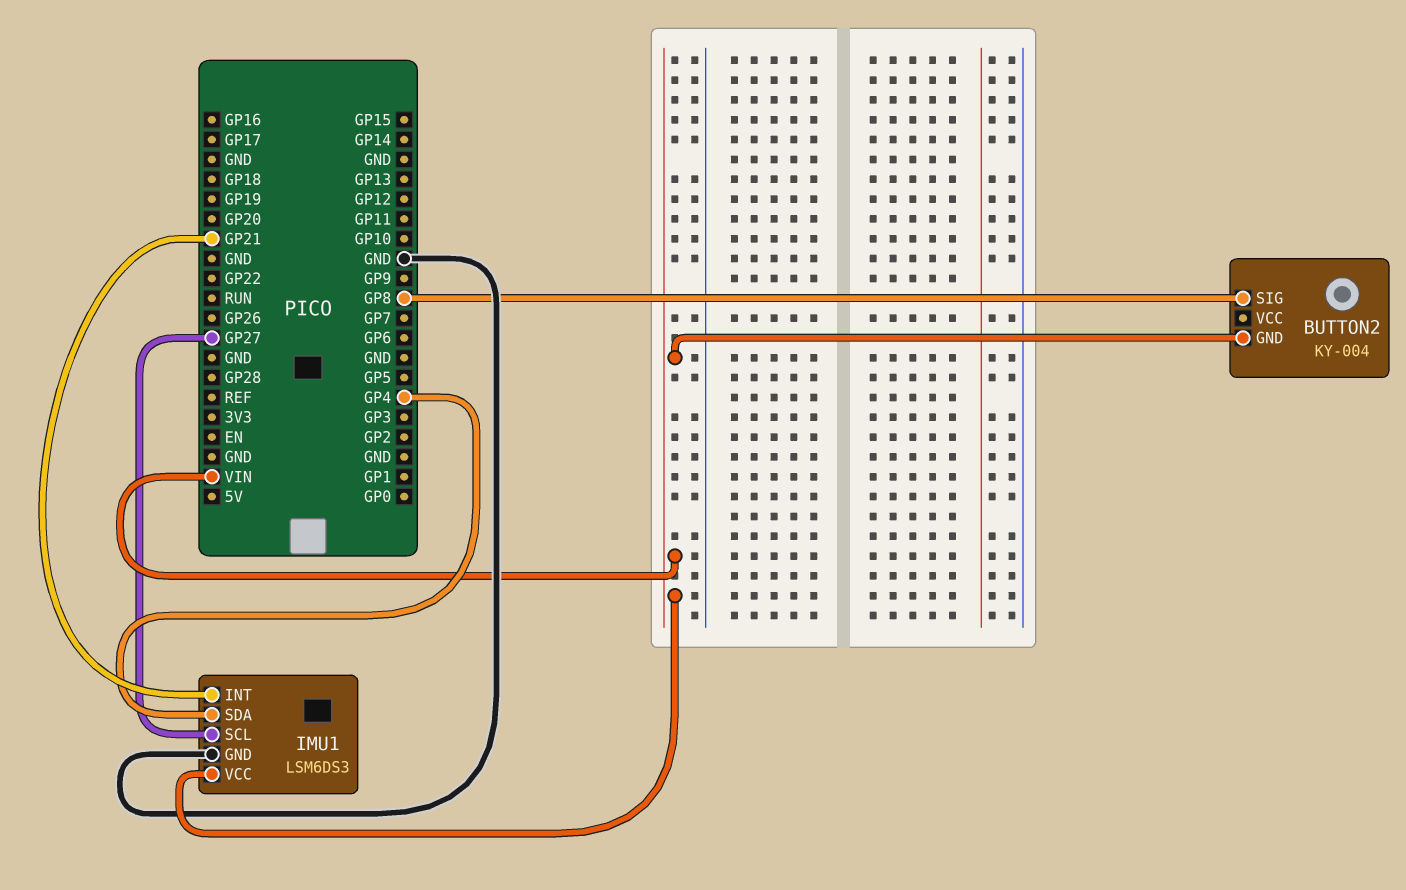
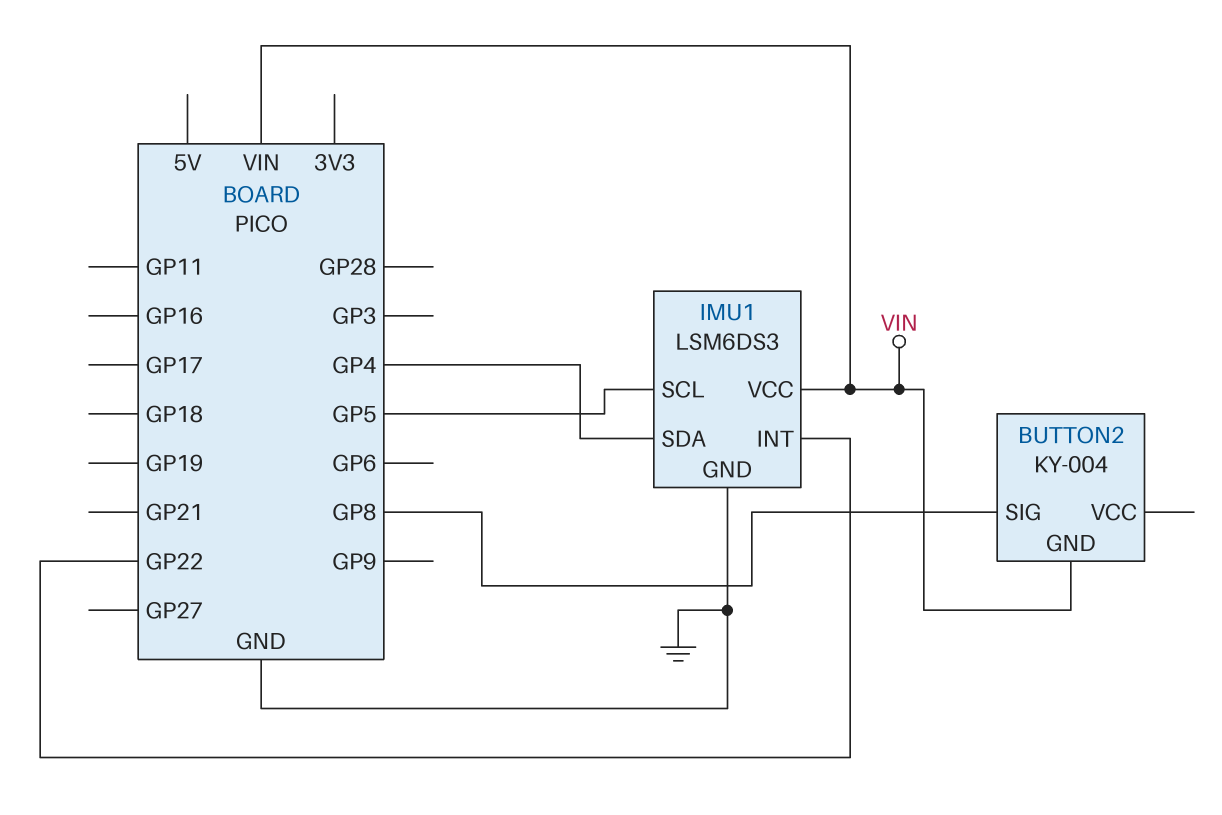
IMU1 pin INT: GP21 -> GP22
IMU1 pin SCL: GP27 -> GP5

